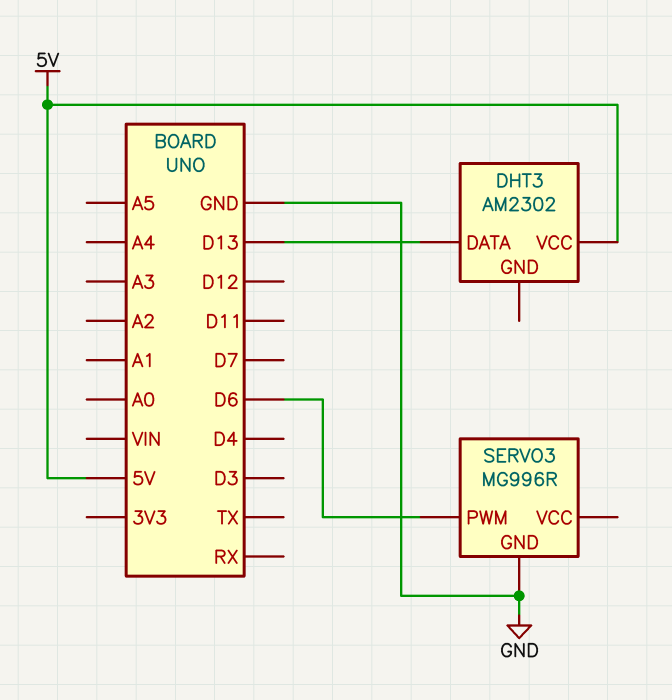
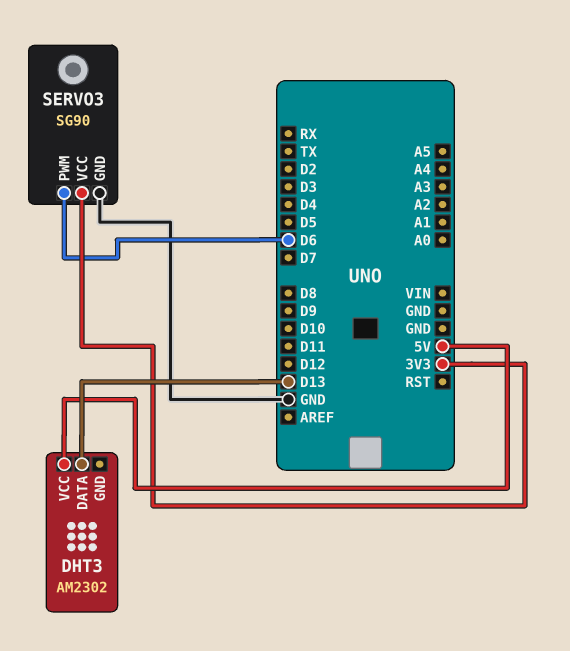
SERVO3: MG996R -> SG90
SERVO3 pin VCC: none -> 3V3

